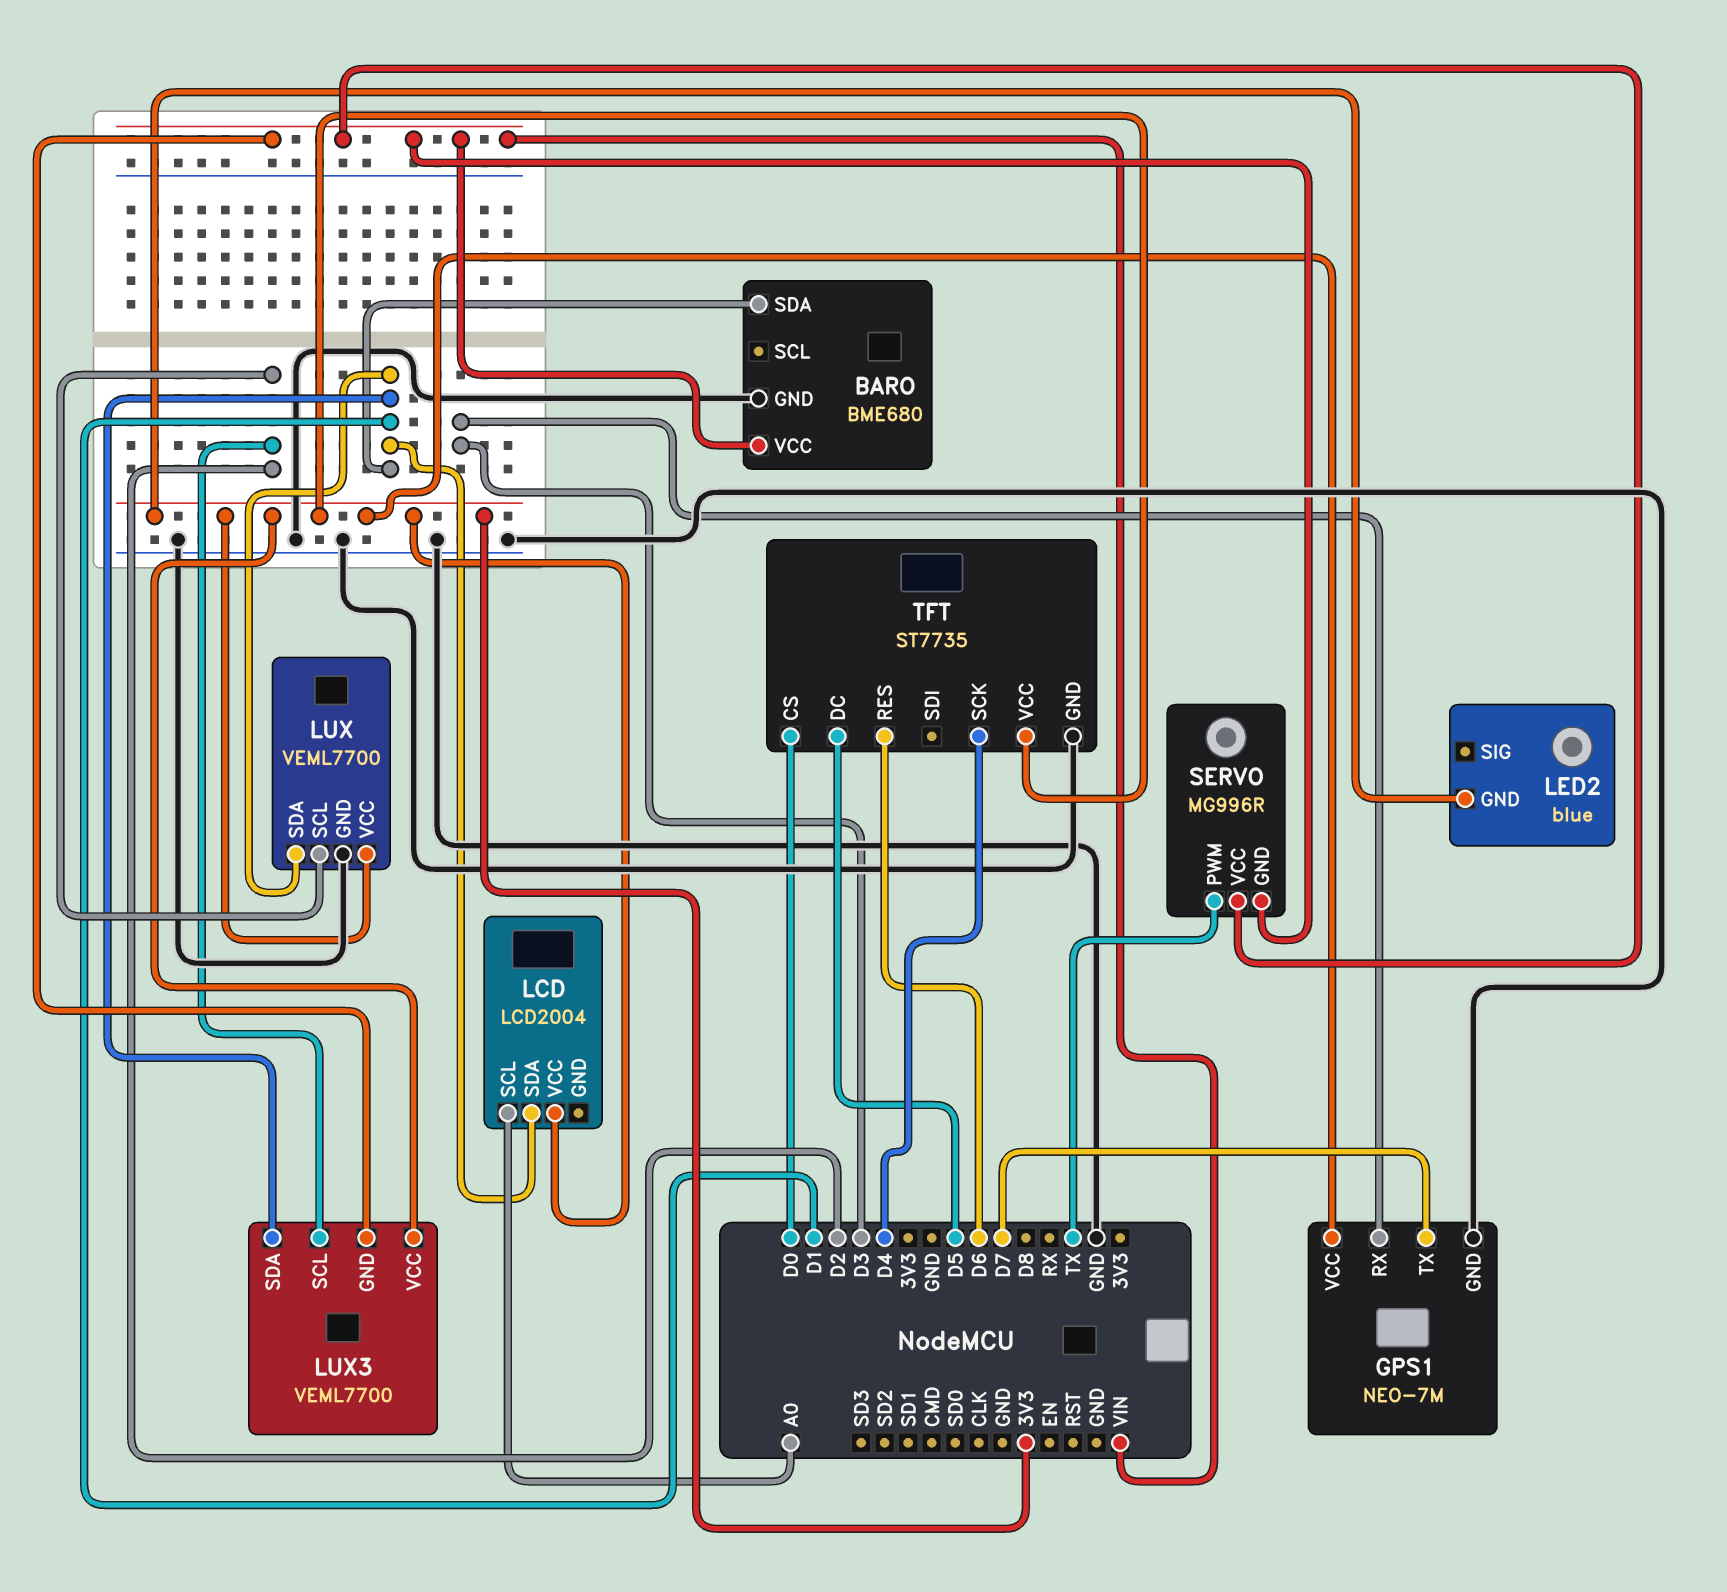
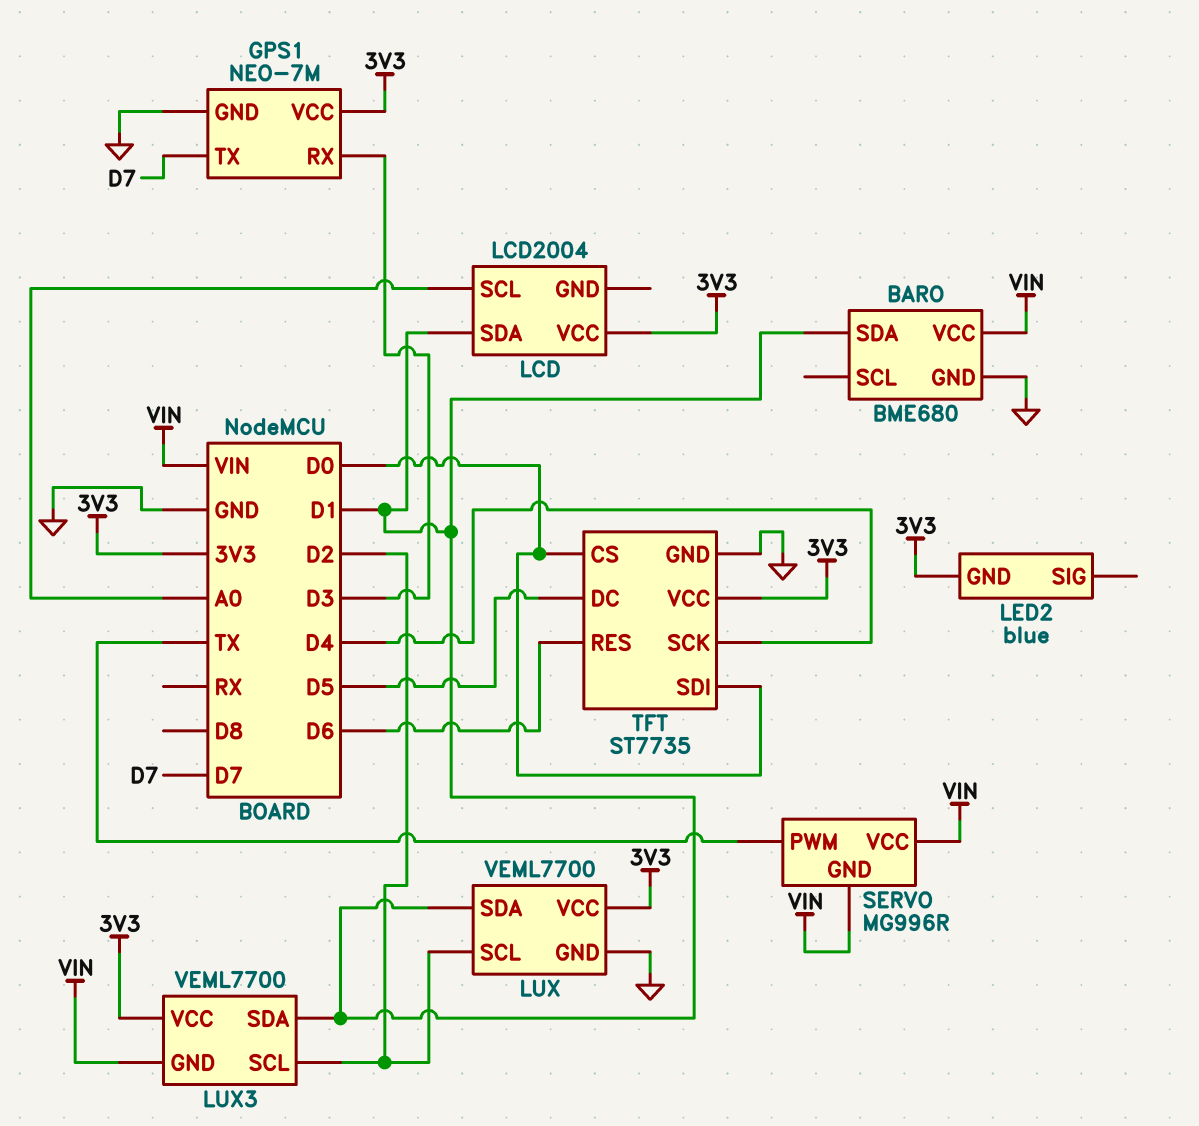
TFT pin SDI: none -> D0

